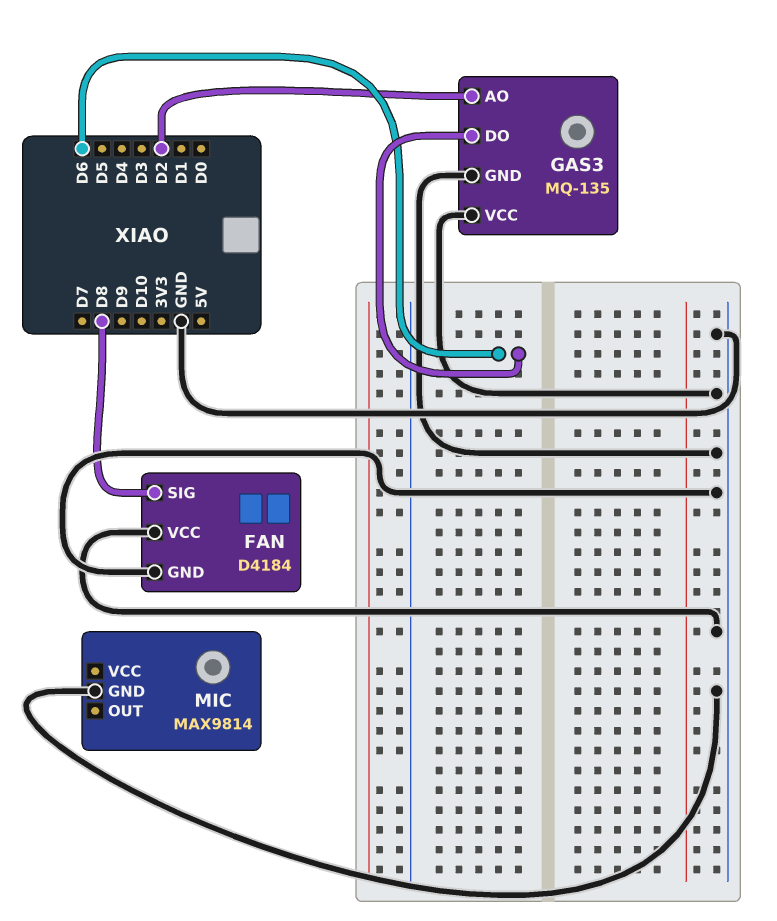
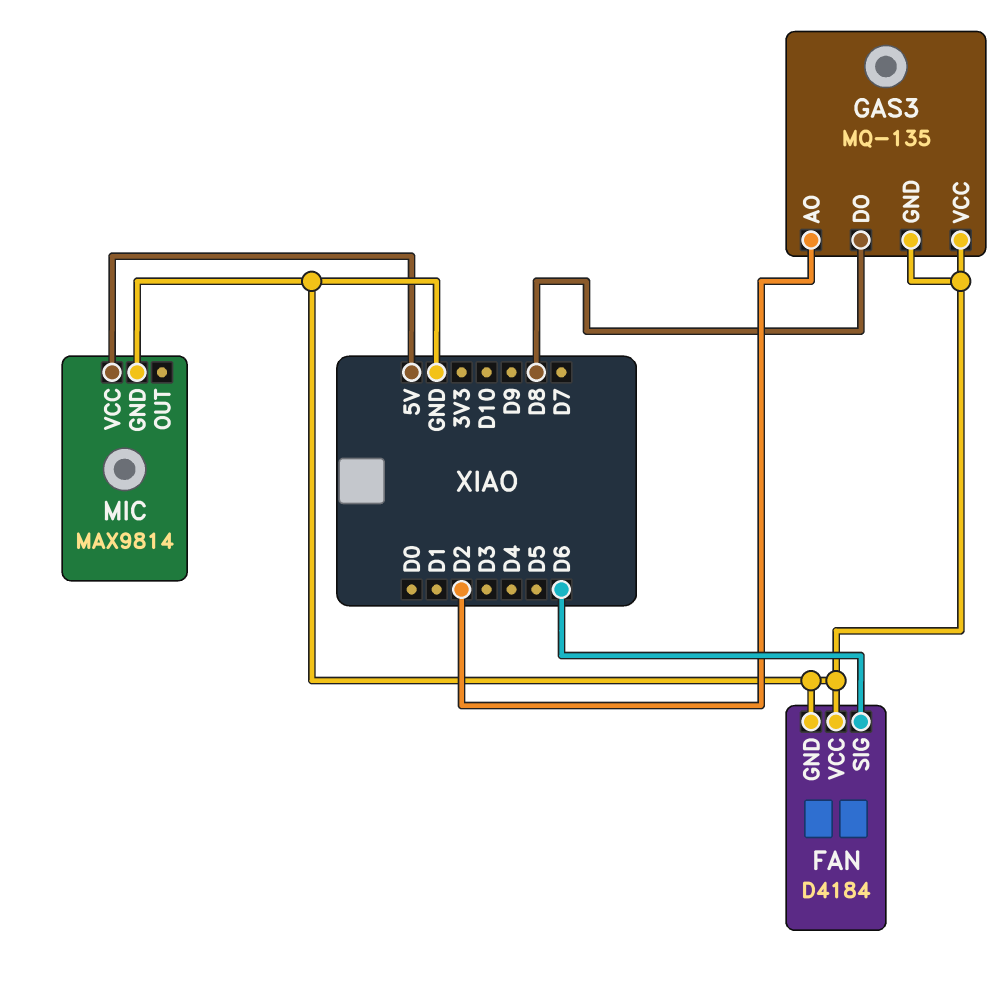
FAN pin SIG: D8 -> D6
GAS3 pin DO: D6 -> D8
MIC pin VCC: none -> 5V

